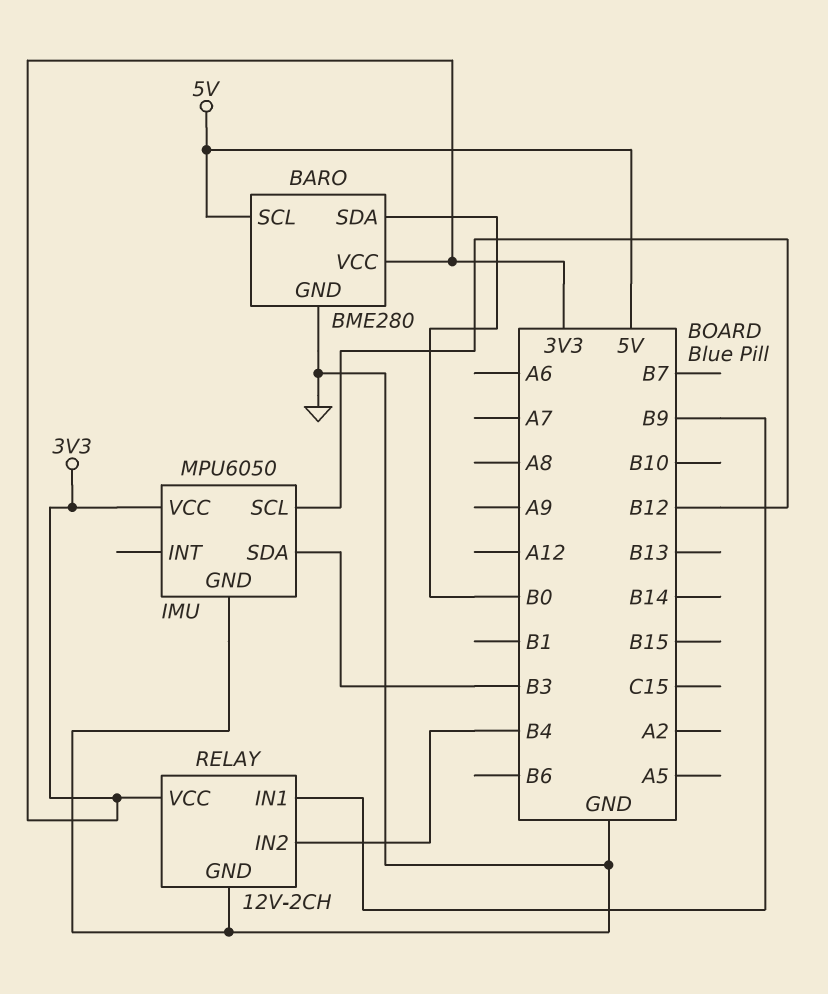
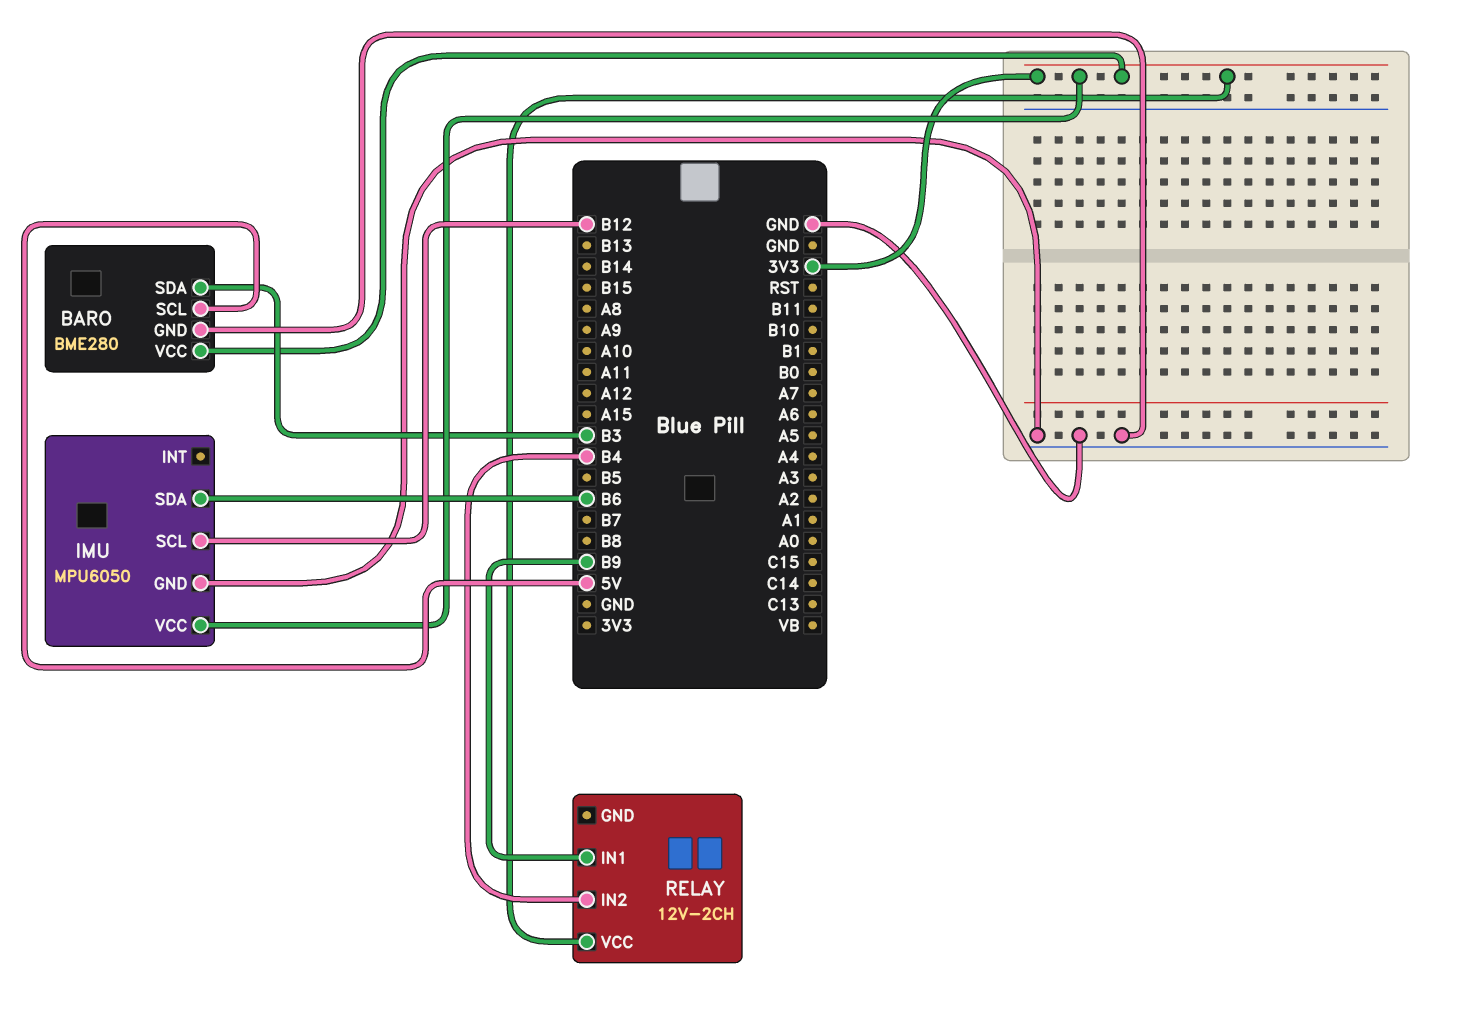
BARO pin SDA: B0 -> B3
IMU pin SDA: B3 -> B6
RELAY pin GND: GND -> none

